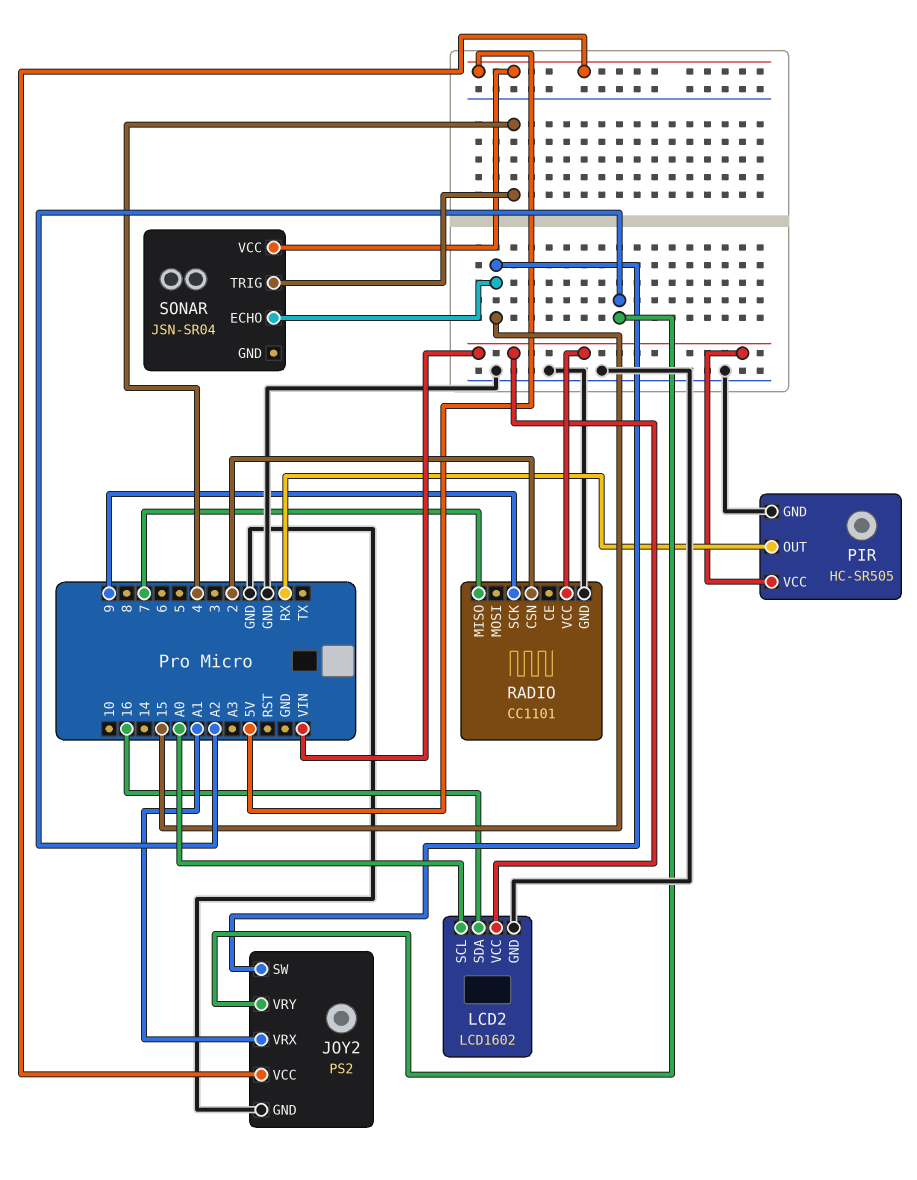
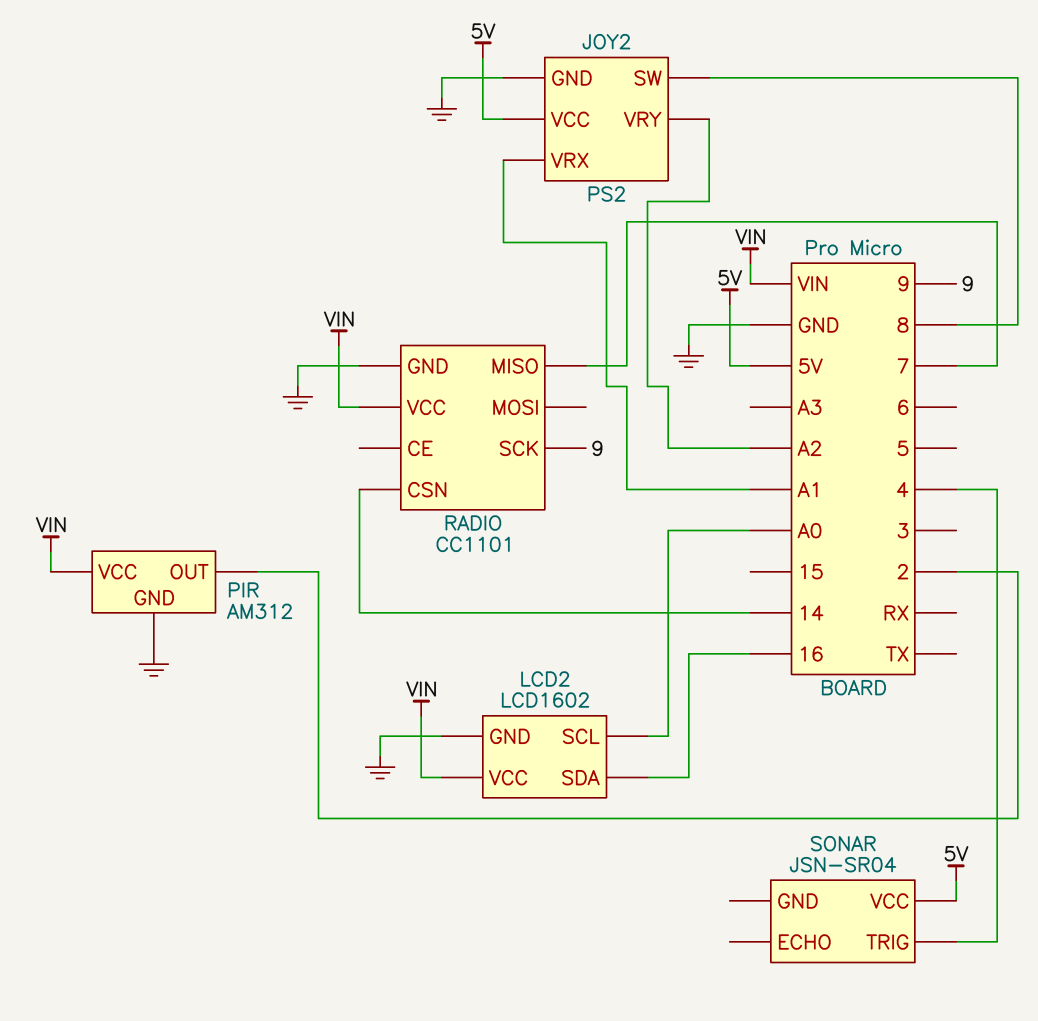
JOY2 pin SW: 15 -> 8
PIR: HC-SR505 -> AM312
PIR pin OUT: RX -> 2
RADIO pin CSN: 2 -> 14
SONAR pin ECHO: 15 -> none

